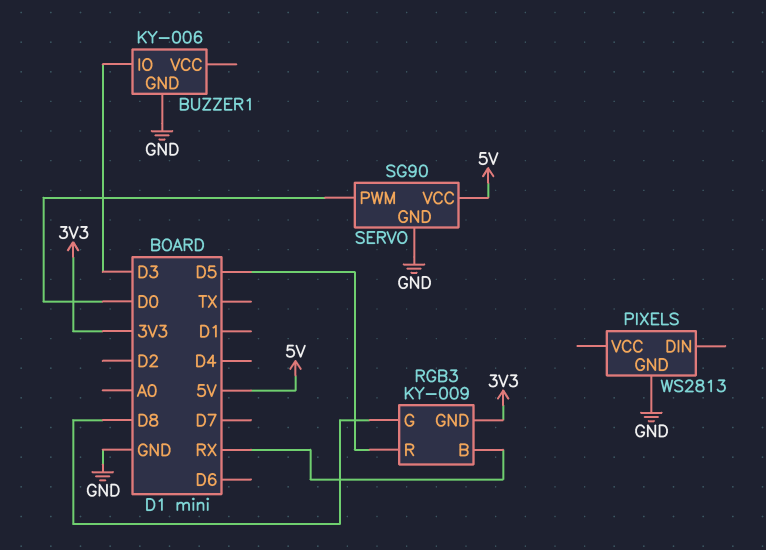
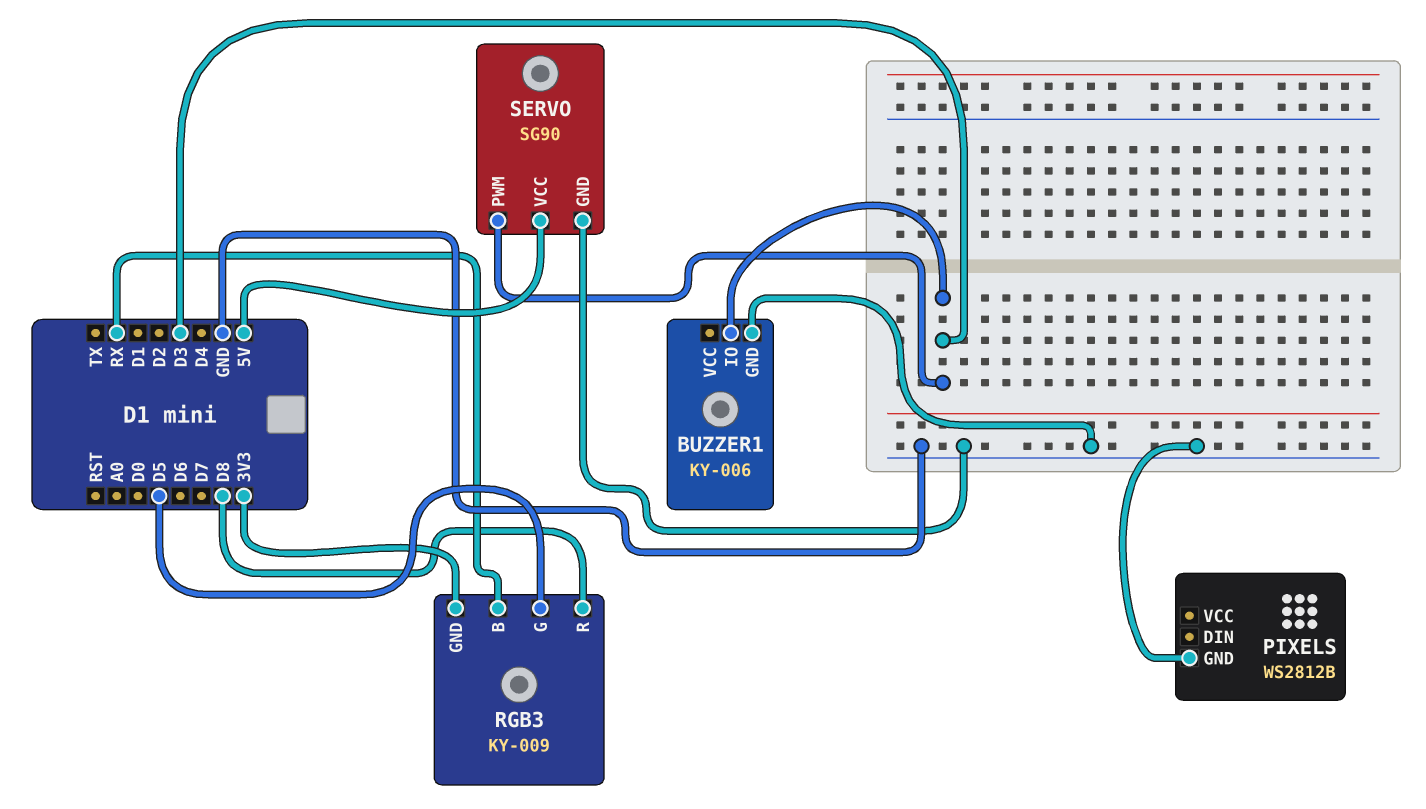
PIXELS: WS2813 -> WS2812B
RGB3 pin G: D8 -> D5
RGB3 pin R: D5 -> D8
SERVO pin PWM: D0 -> D3

